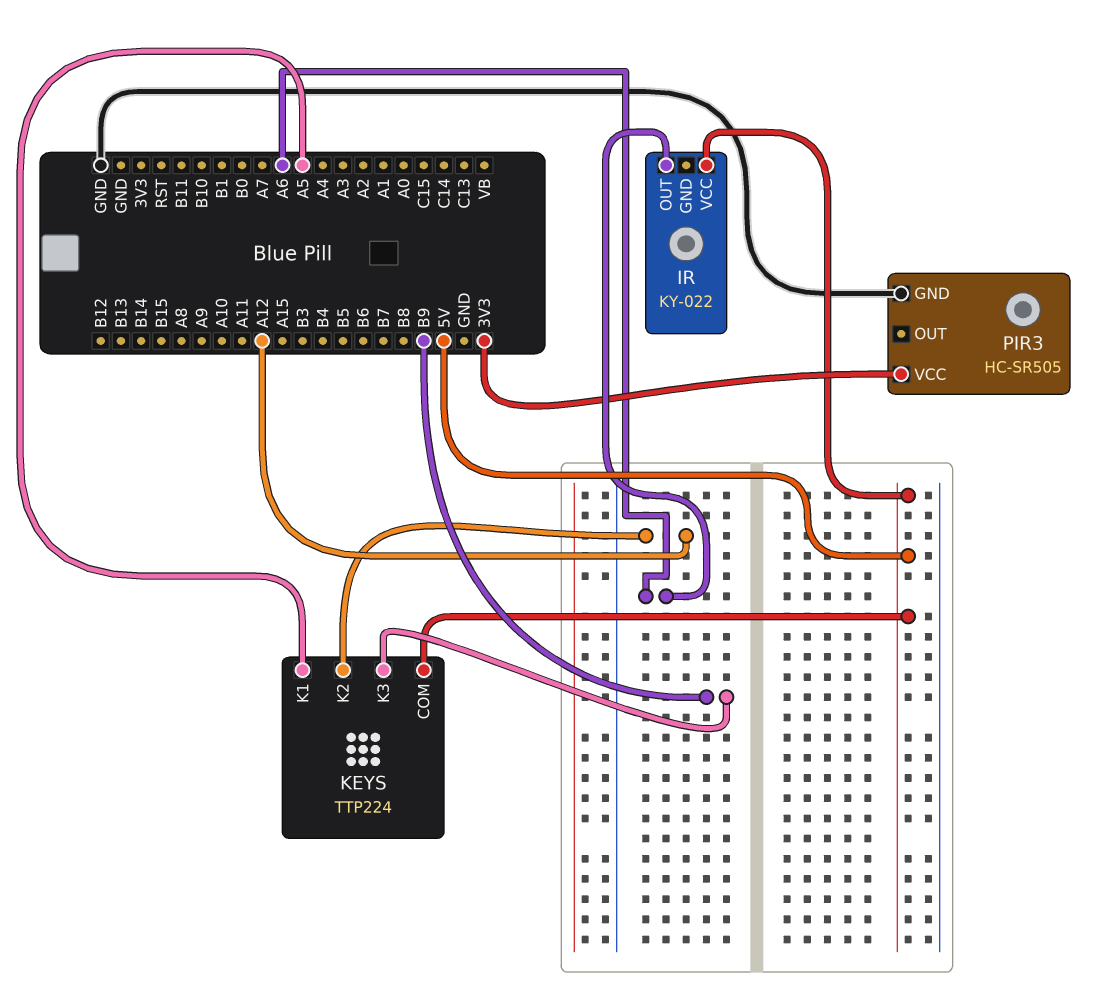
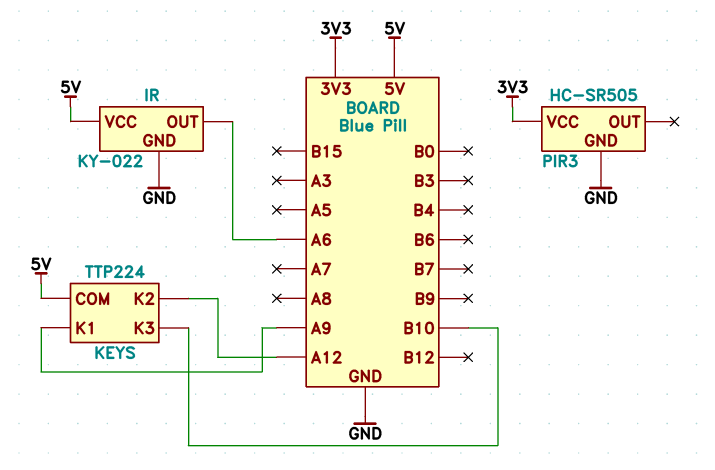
IR pin GND: none -> GND
KEYS pin K1: A5 -> A9
KEYS pin K3: B9 -> B10

